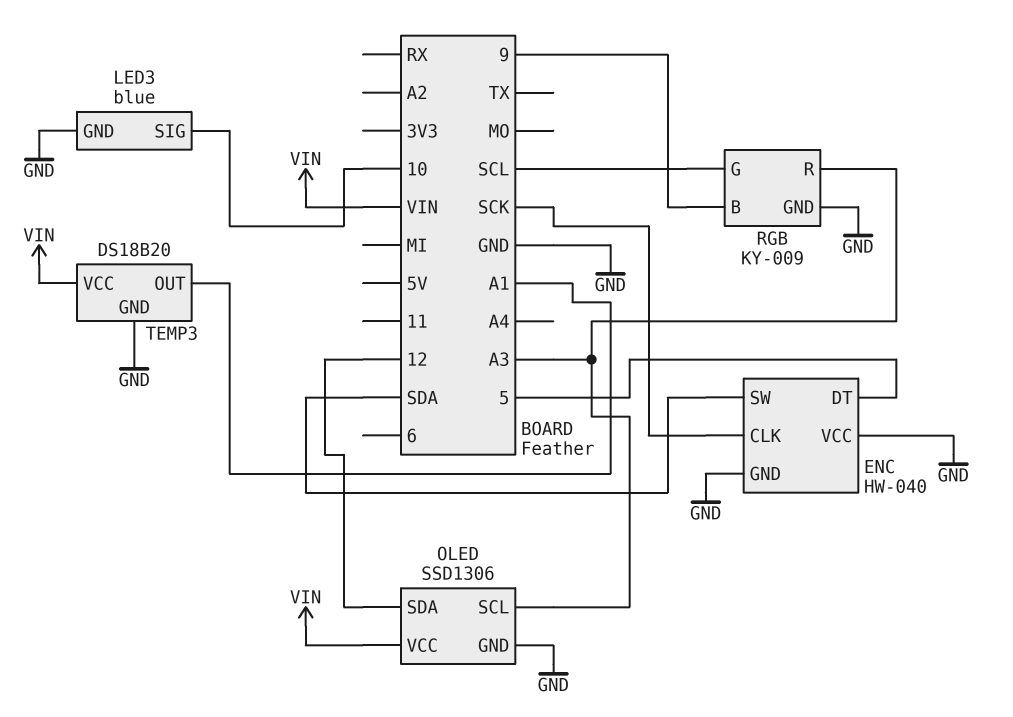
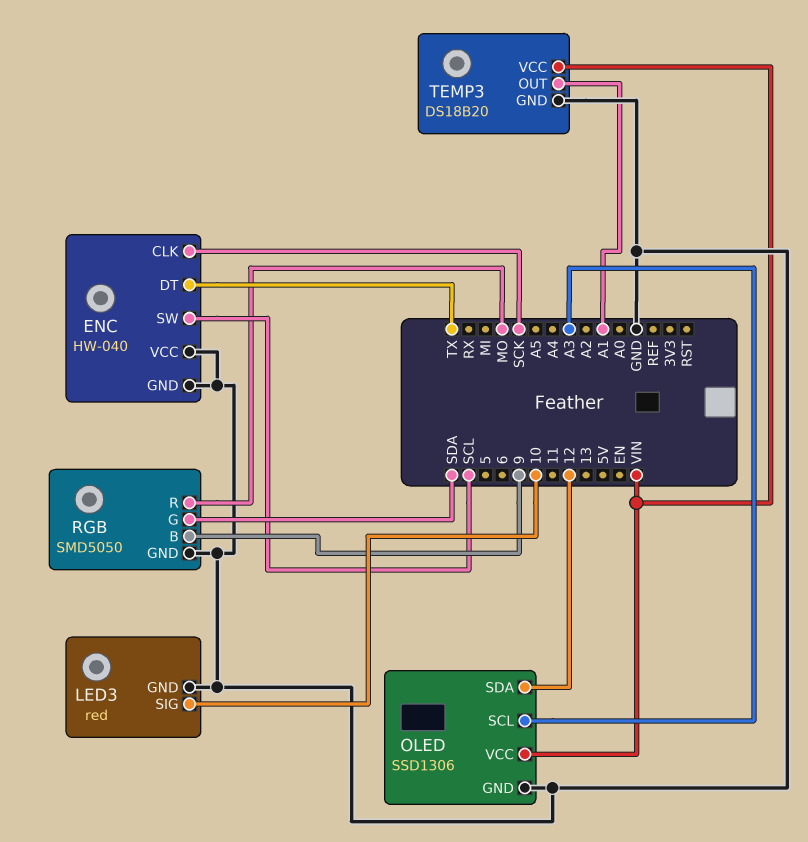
ENC pin DT: 5 -> TX
ENC pin SW: SDA -> SCL
LED3: blue -> red
RGB: KY-009 -> SMD5050
RGB pin G: SCL -> SDA
RGB pin R: A3 -> MO

